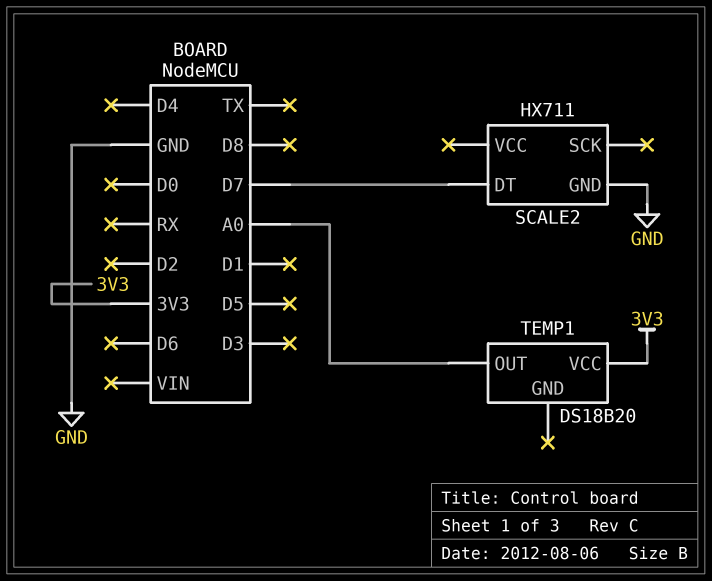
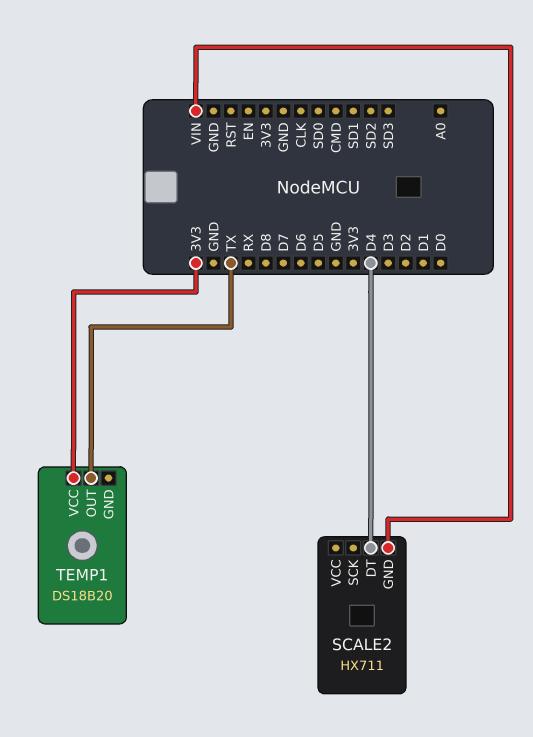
SCALE2 pin DT: D7 -> D4
SCALE2 pin GND: GND -> VIN
TEMP1 pin OUT: A0 -> TX

